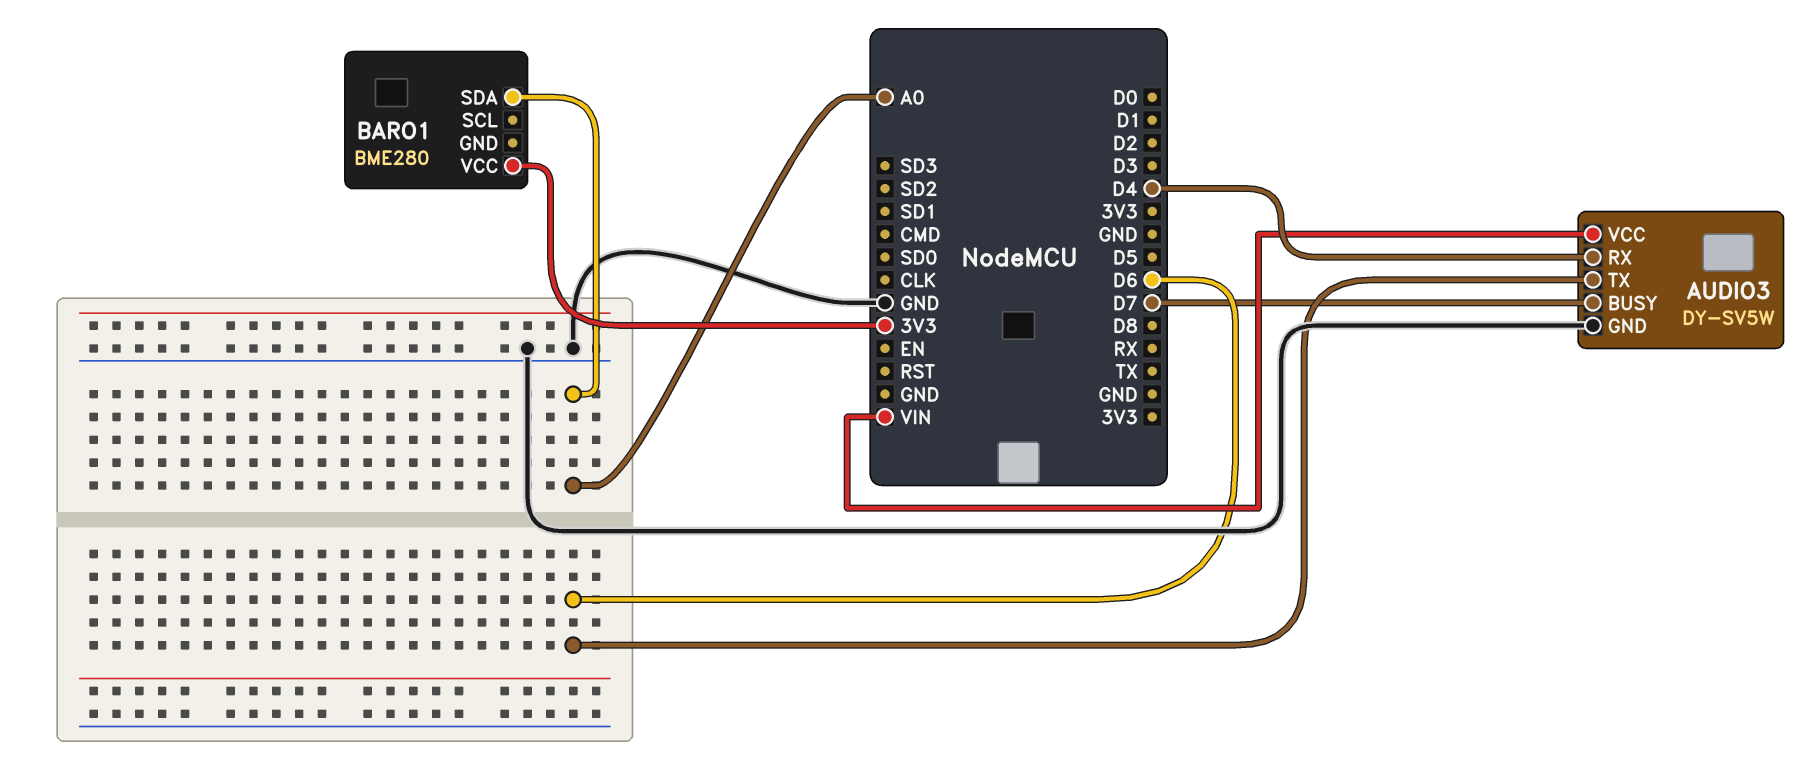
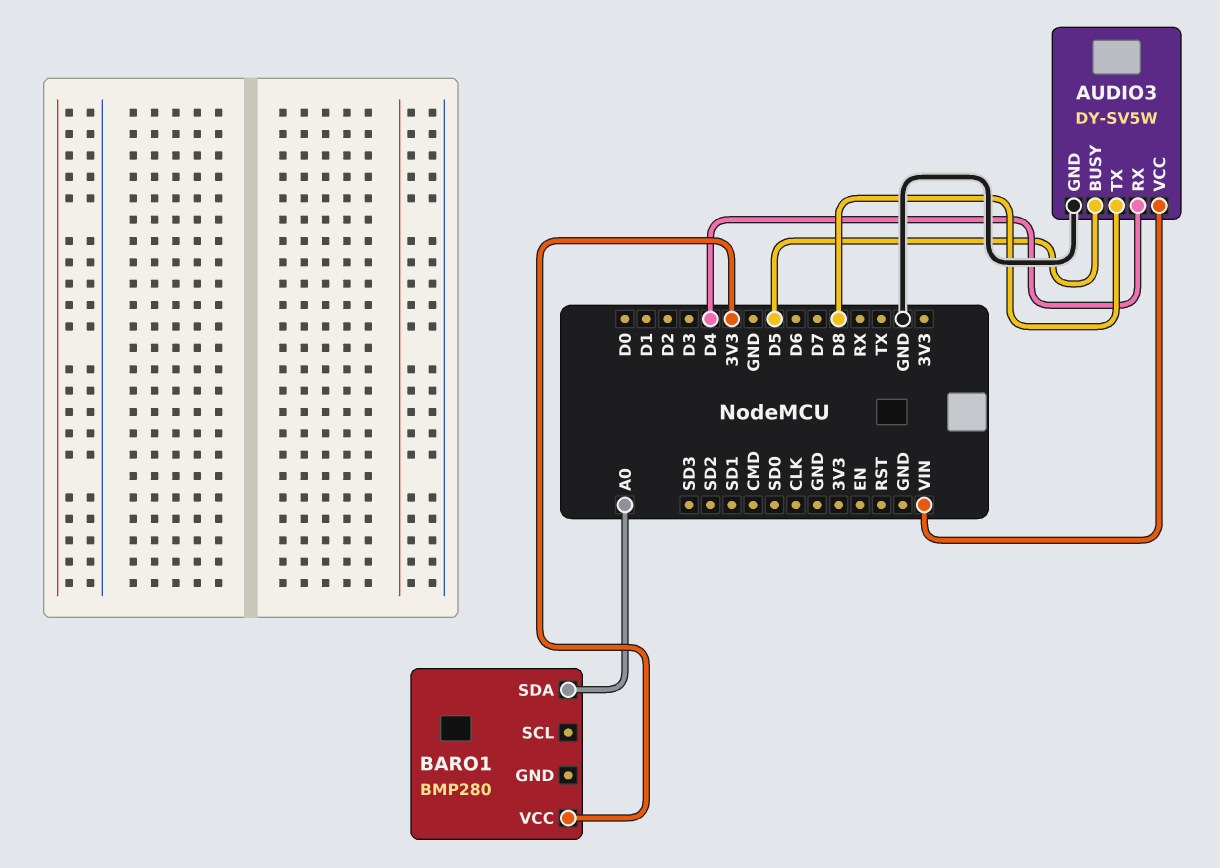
AUDIO3 pin BUSY: D7 -> D5
AUDIO3 pin TX: D6 -> D8
BARO1: BME280 -> BMP280

